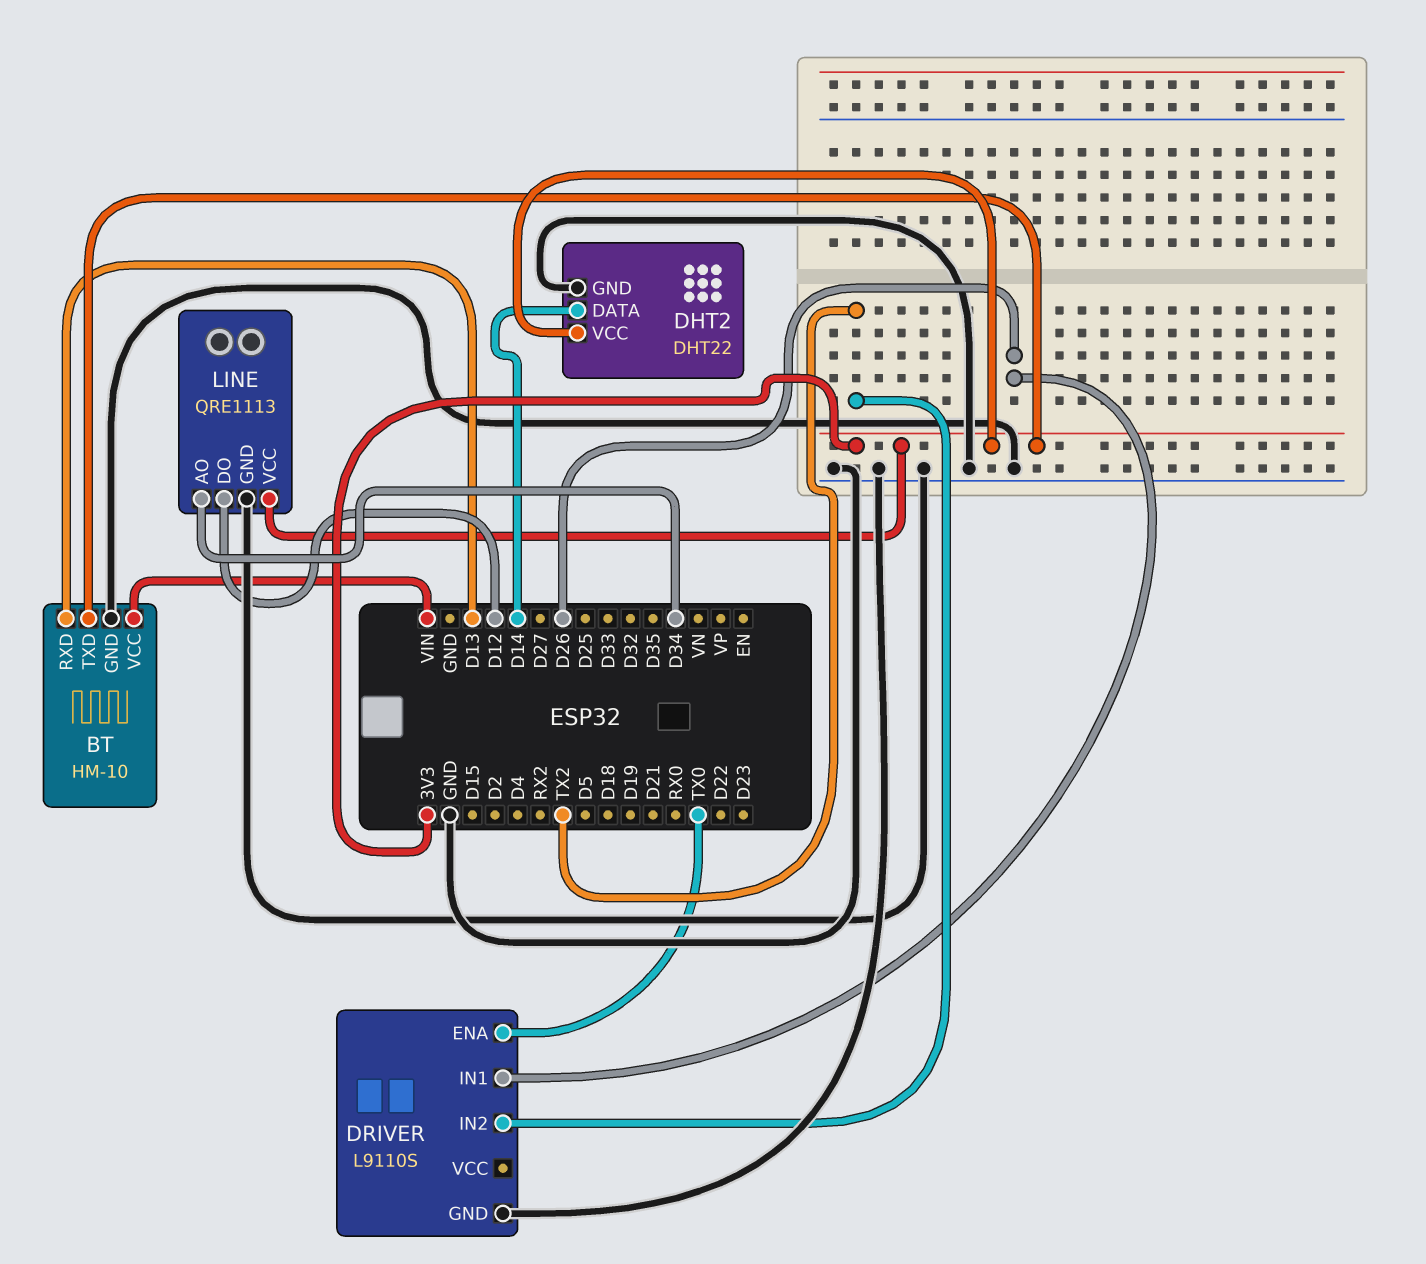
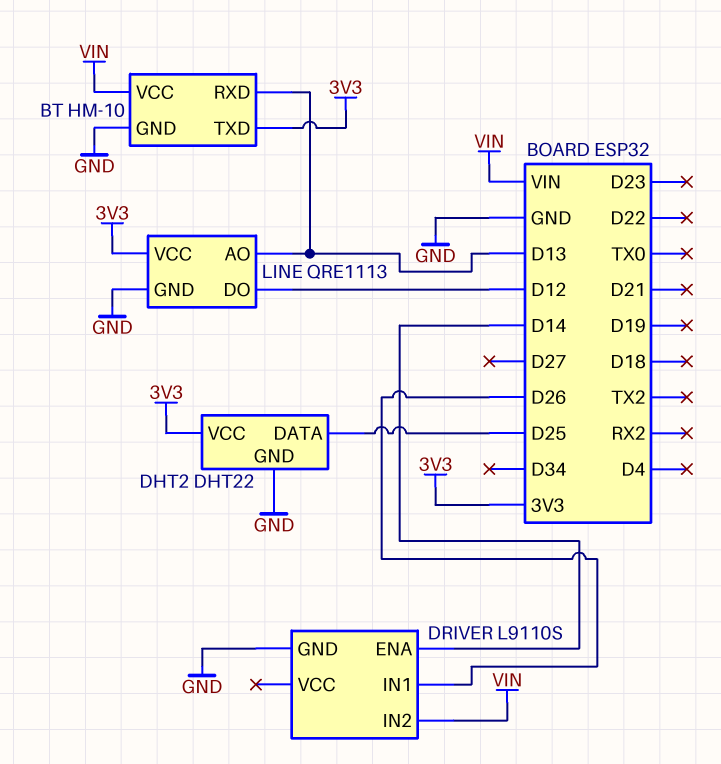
DHT2 pin DATA: D14 -> D25
DRIVER pin ENA: TX0 -> D14
DRIVER pin IN2: TX2 -> VIN
LINE pin AO: D34 -> D13

